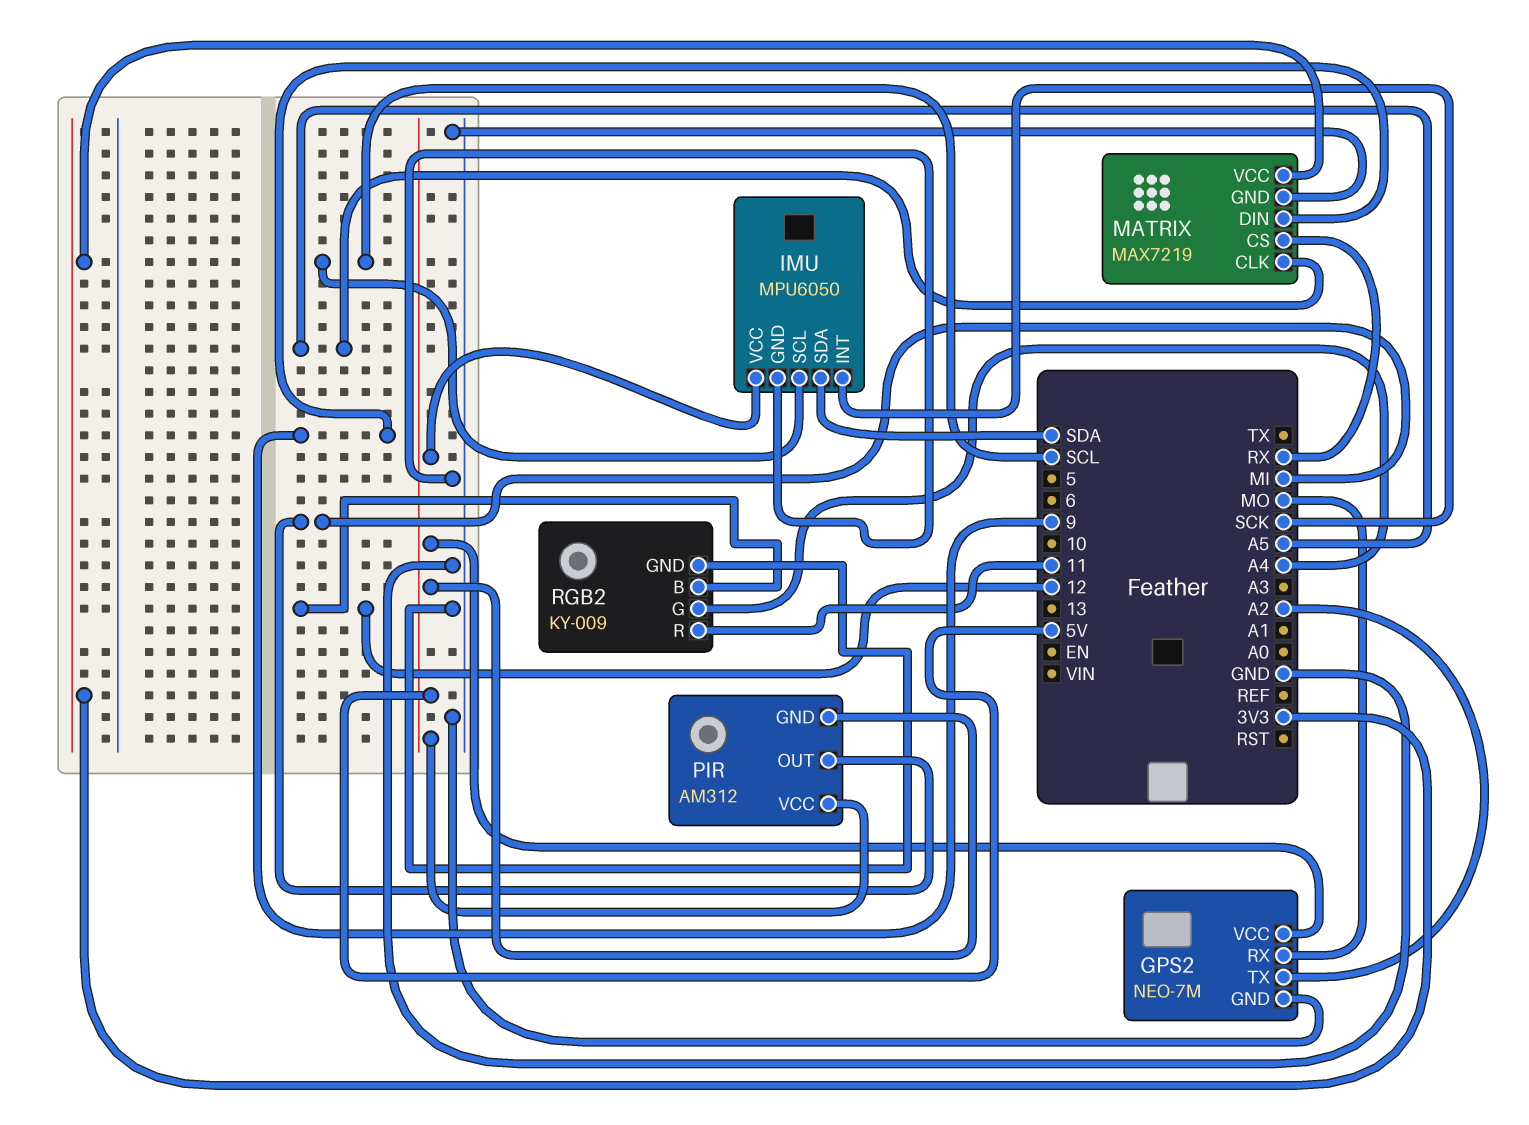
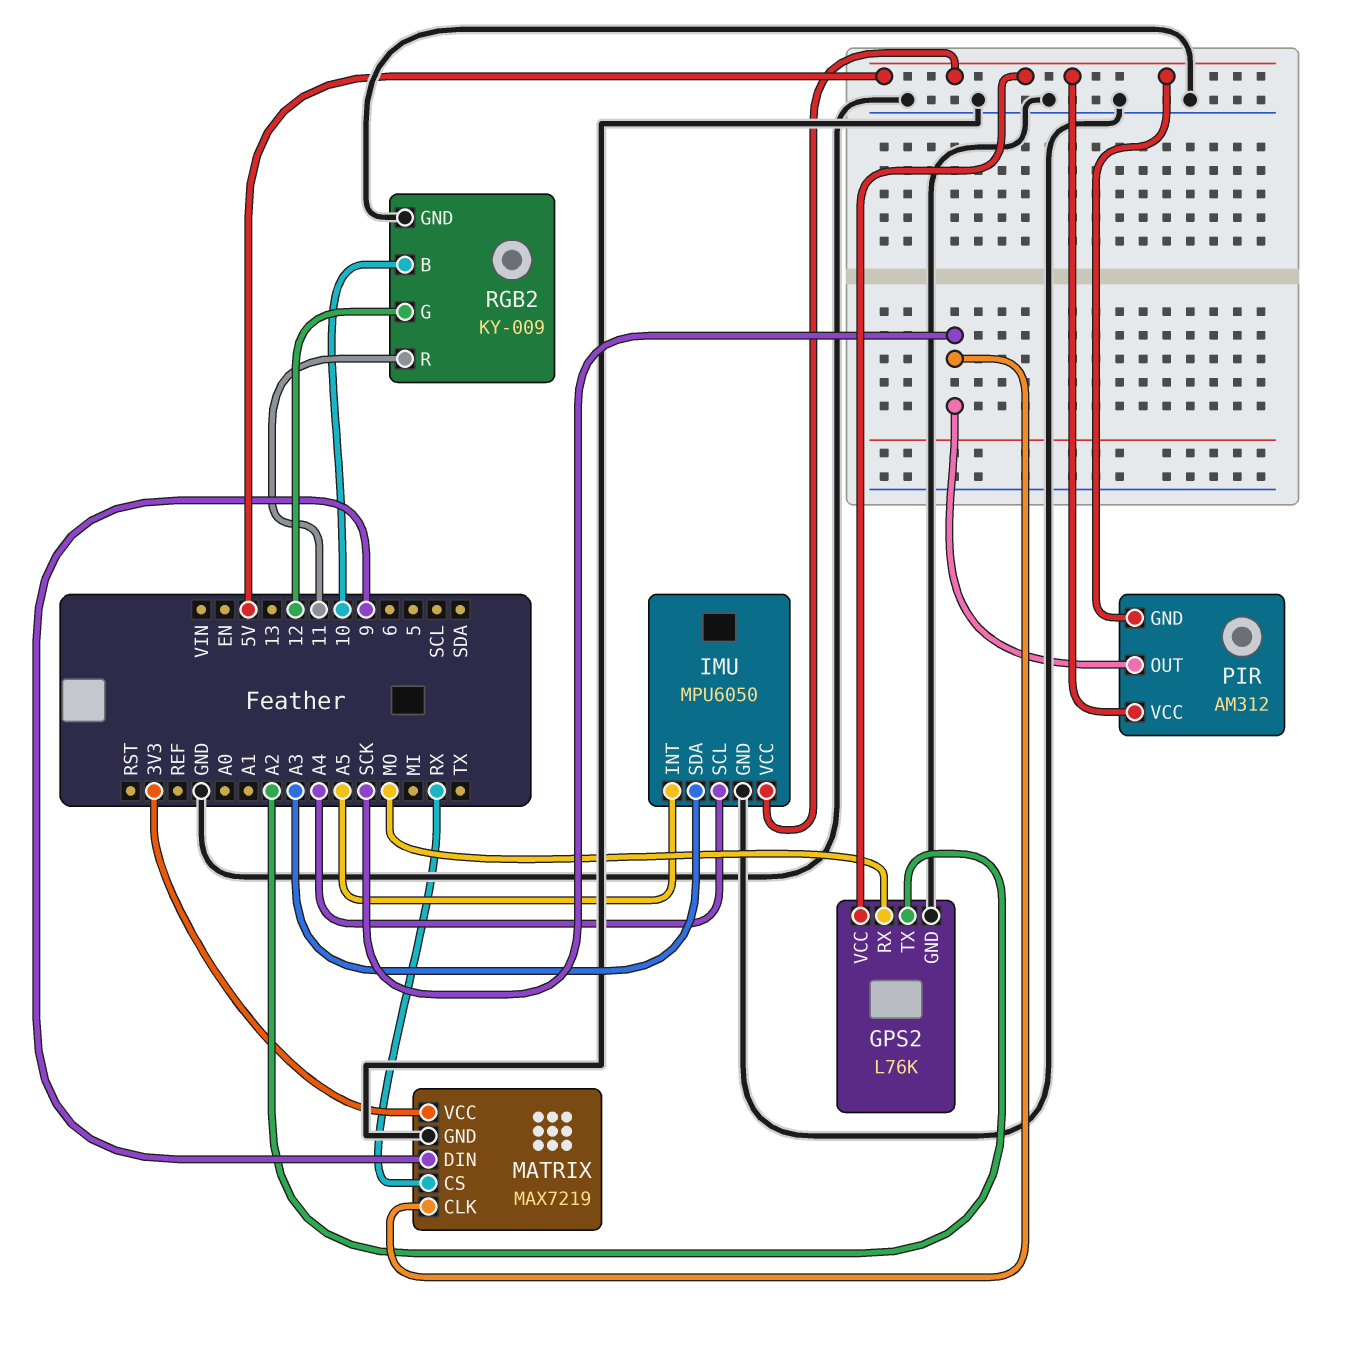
GPS2: NEO-7M -> L76K
IMU pin INT: SCK -> A5
IMU pin SCL: SCL -> A4
IMU pin SDA: SDA -> A3
MATRIX pin CLK: A5 -> SCK
PIR pin OUT: MI -> SCK
RGB2 pin B: 12 -> 10
RGB2 pin G: A4 -> 12

